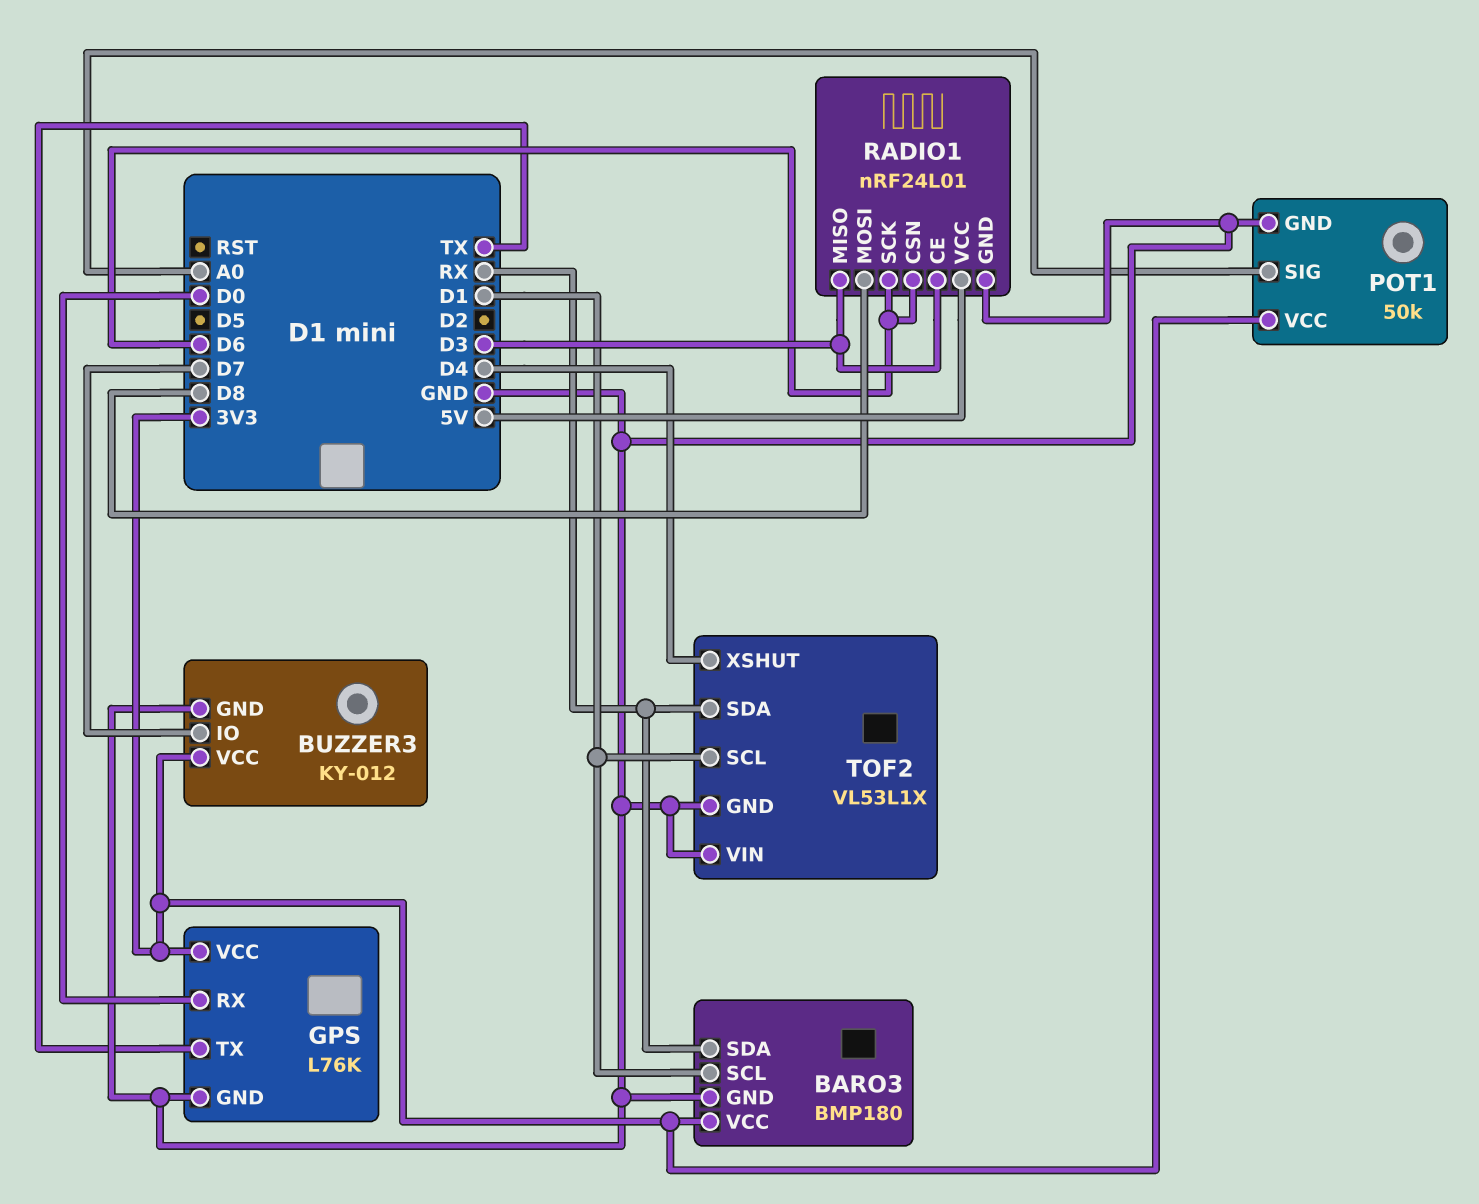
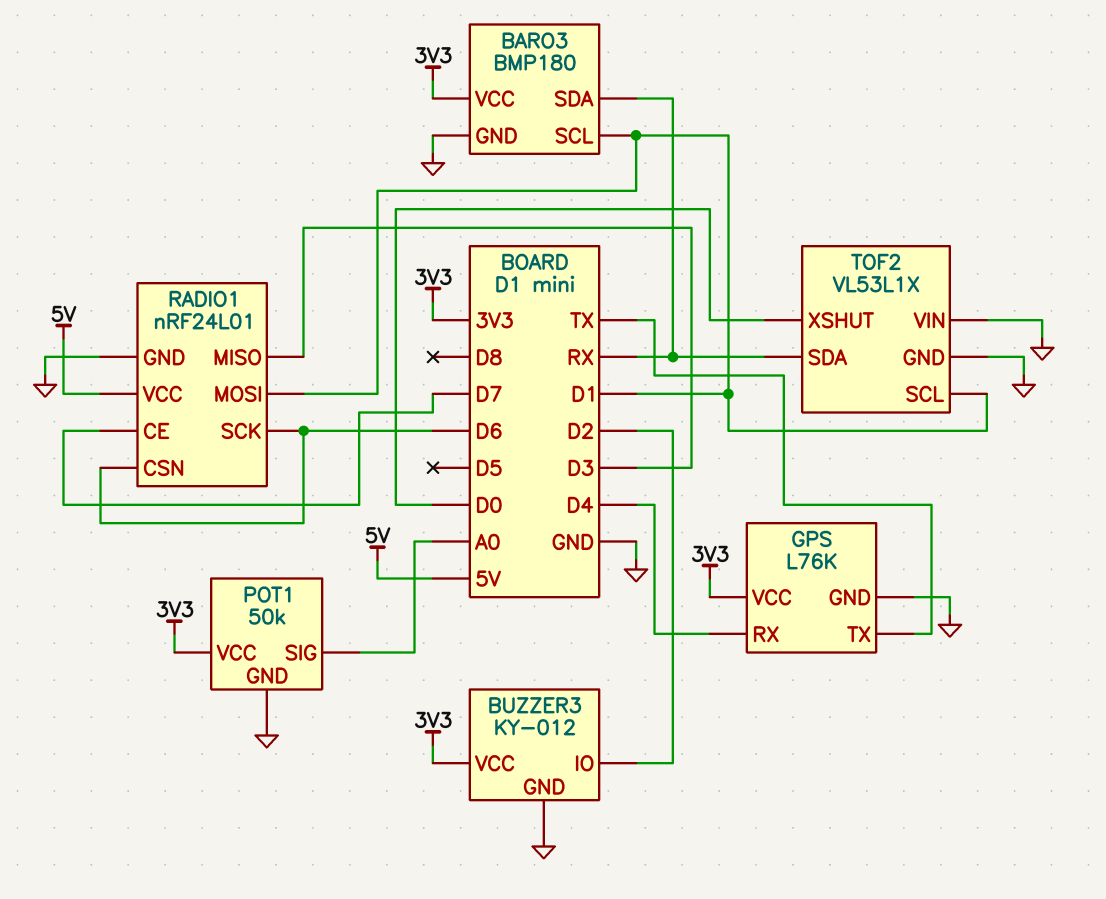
BUZZER3 pin IO: D7 -> D2
GPS pin RX: D0 -> D4
RADIO1 pin CE: D3 -> D7
RADIO1 pin MOSI: D8 -> D1
TOF2 pin XSHUT: D4 -> D0

